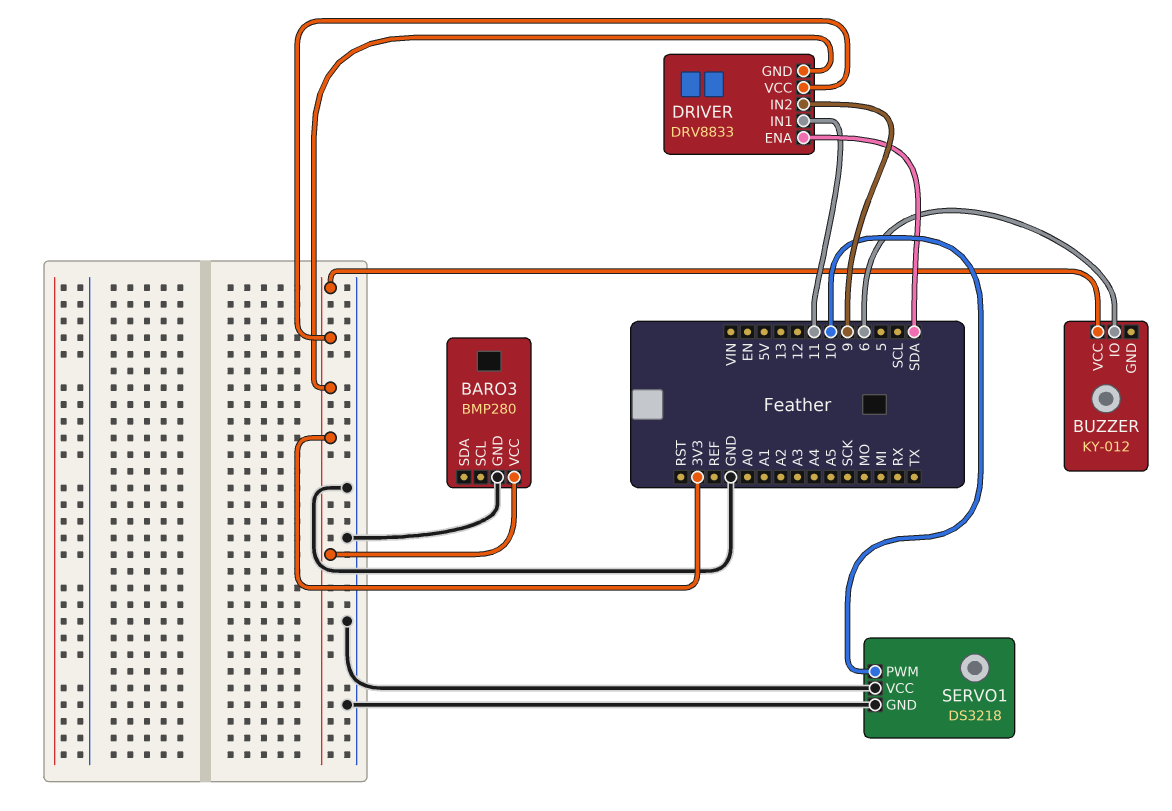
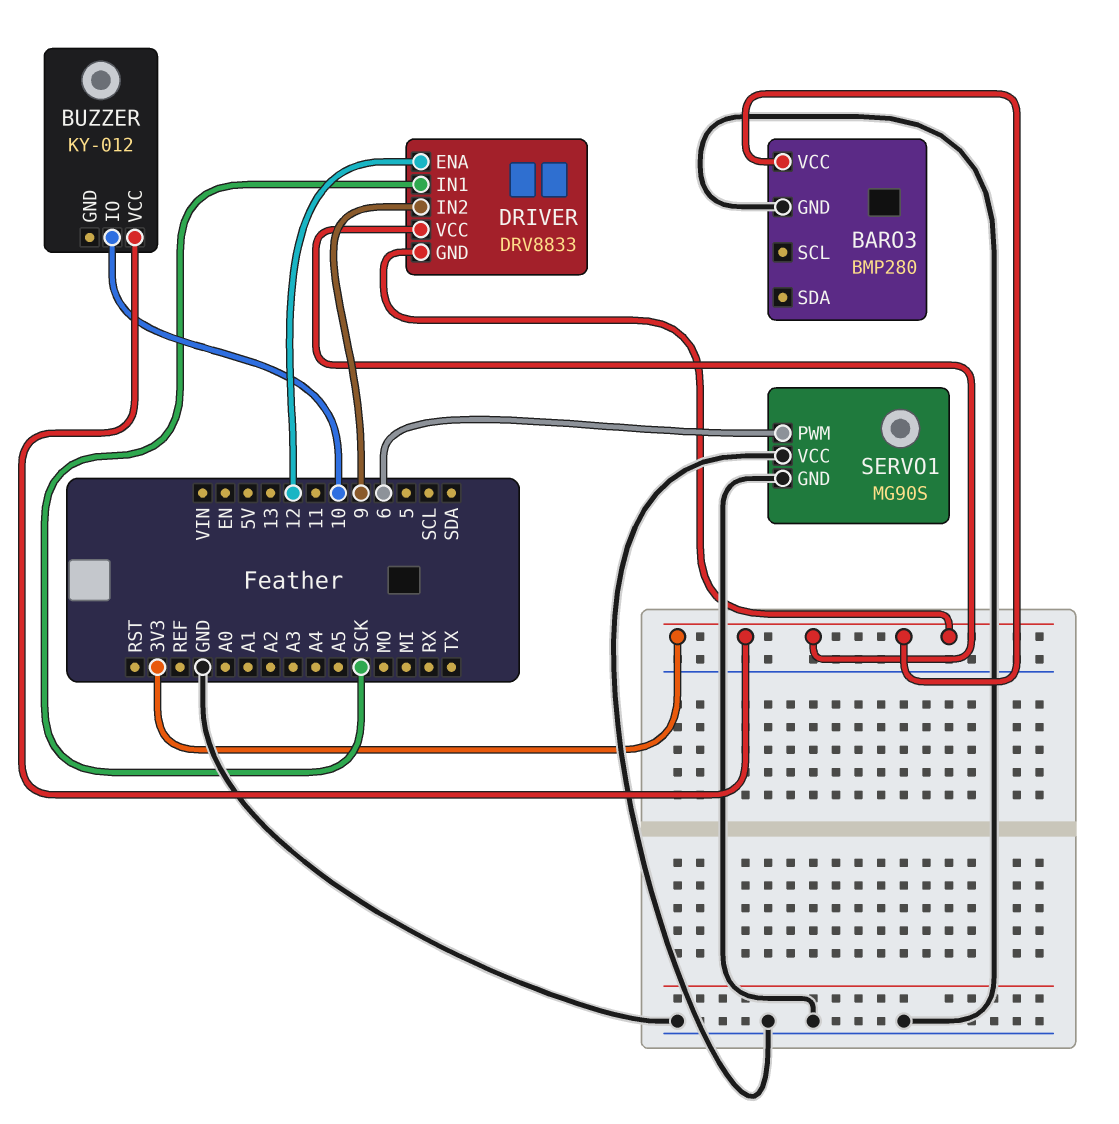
BUZZER pin IO: 6 -> 10
DRIVER pin ENA: SDA -> 12
DRIVER pin IN1: 11 -> SCK
SERVO1: DS3218 -> MG90S
SERVO1 pin PWM: 10 -> 6

